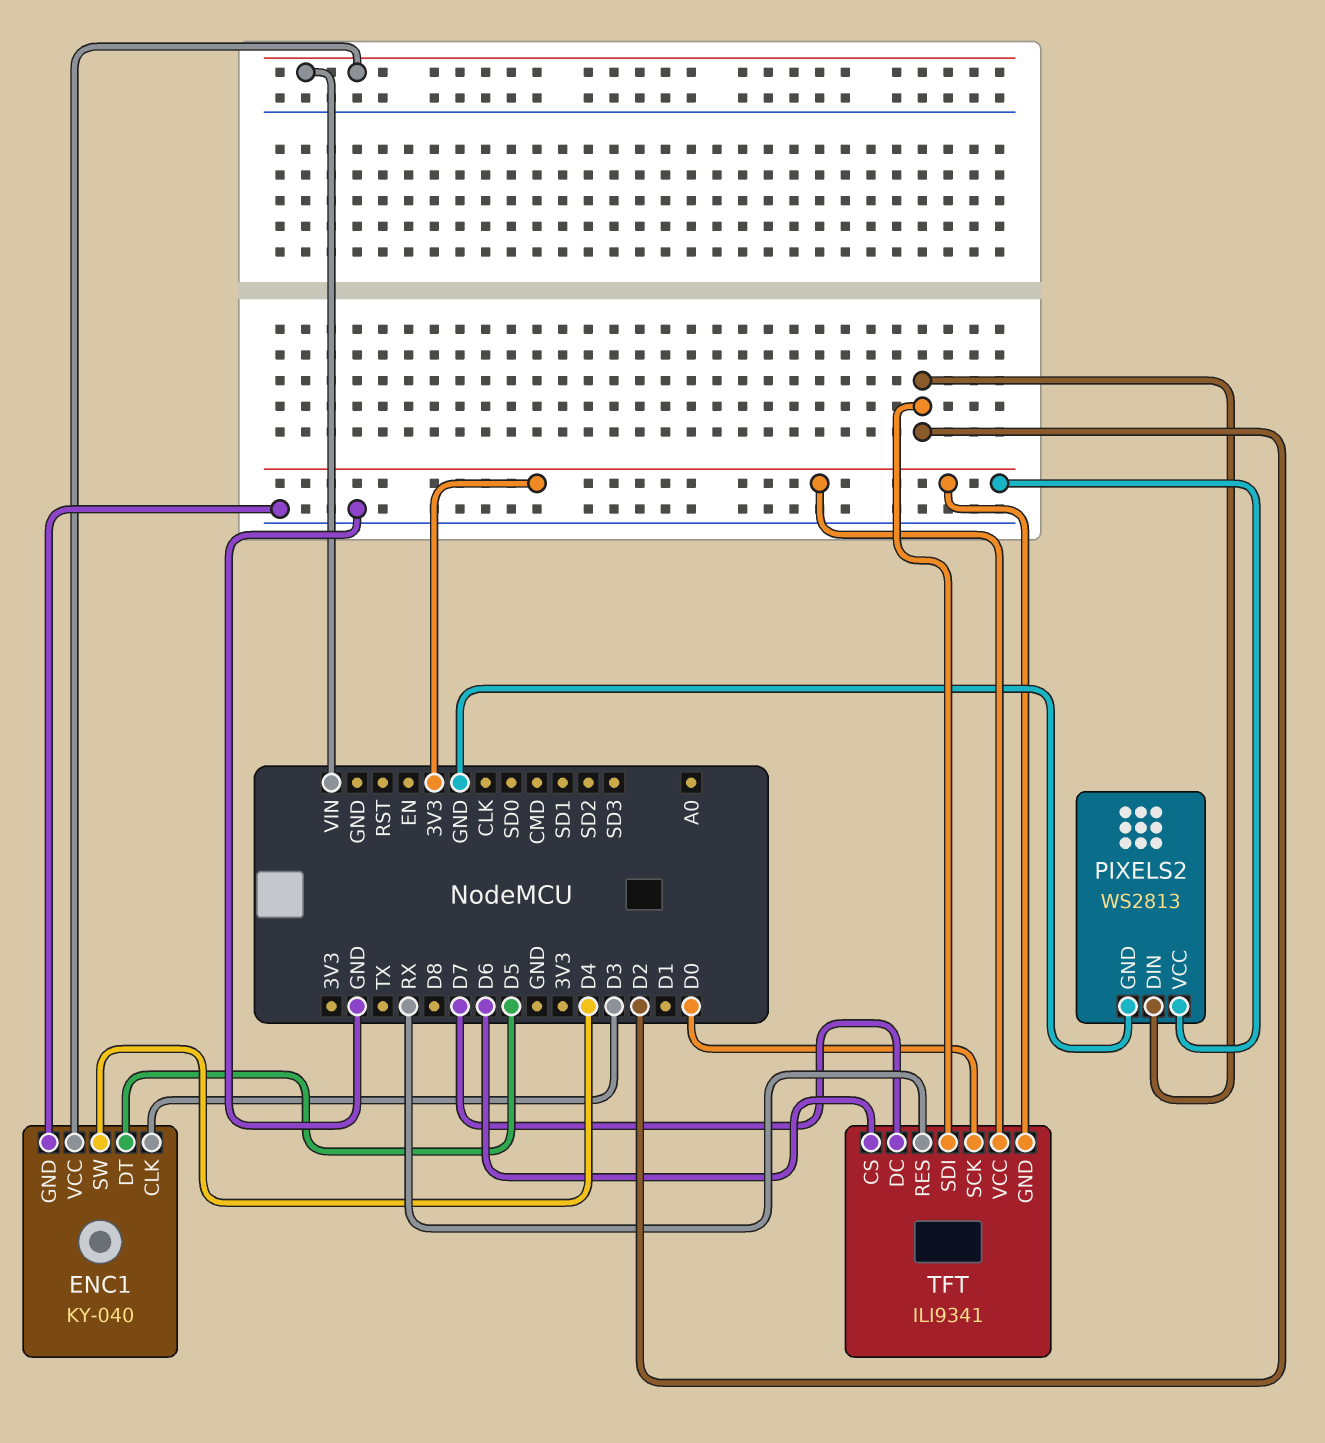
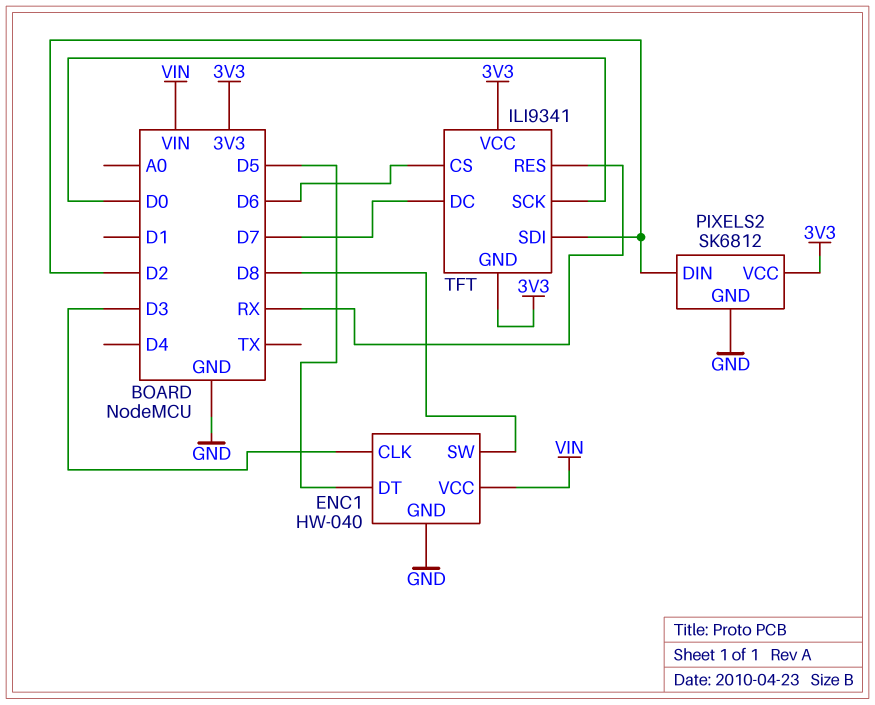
ENC1: KY-040 -> HW-040
ENC1 pin SW: D4 -> D8
PIXELS2: WS2813 -> SK6812

